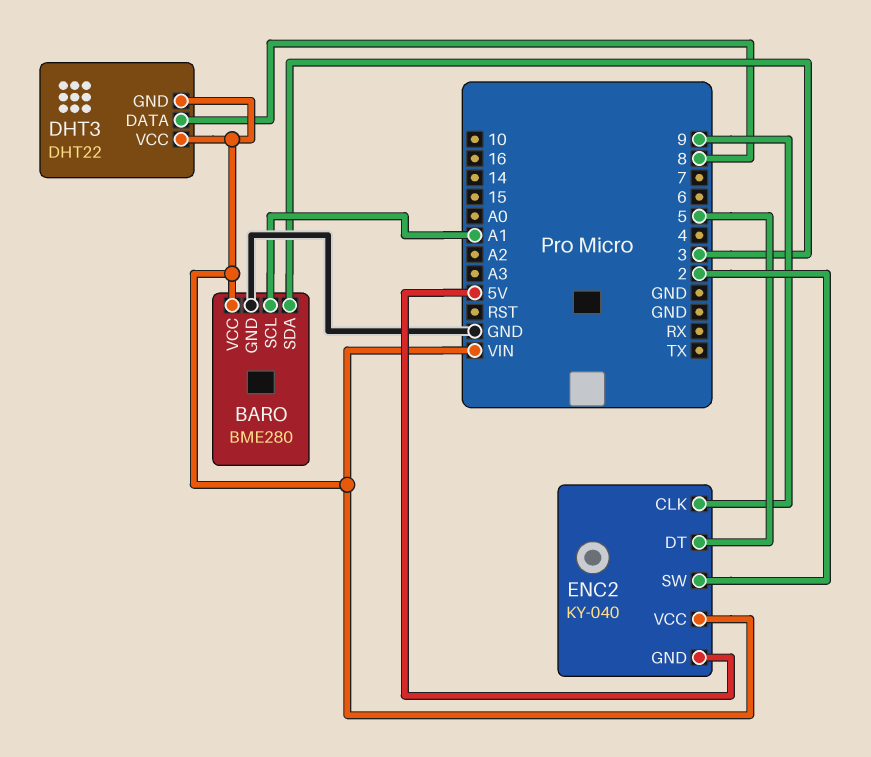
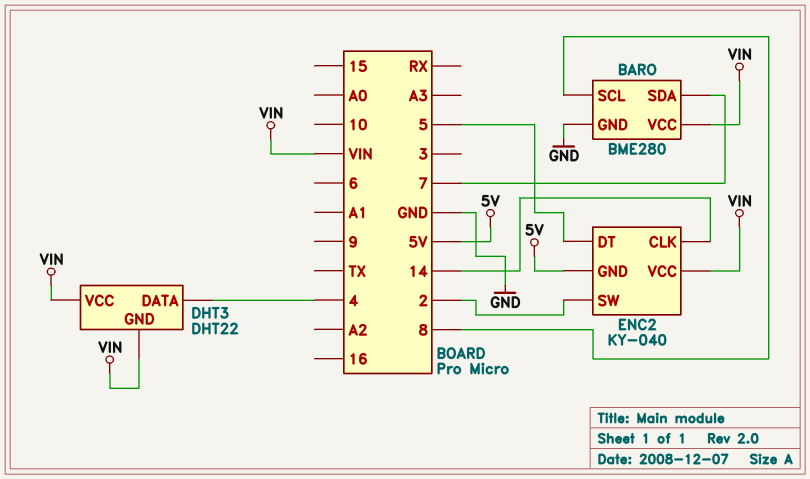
BARO pin SCL: A1 -> 8
BARO pin SDA: 3 -> 7
DHT3 pin DATA: 8 -> 4
ENC2 pin CLK: 9 -> 14

